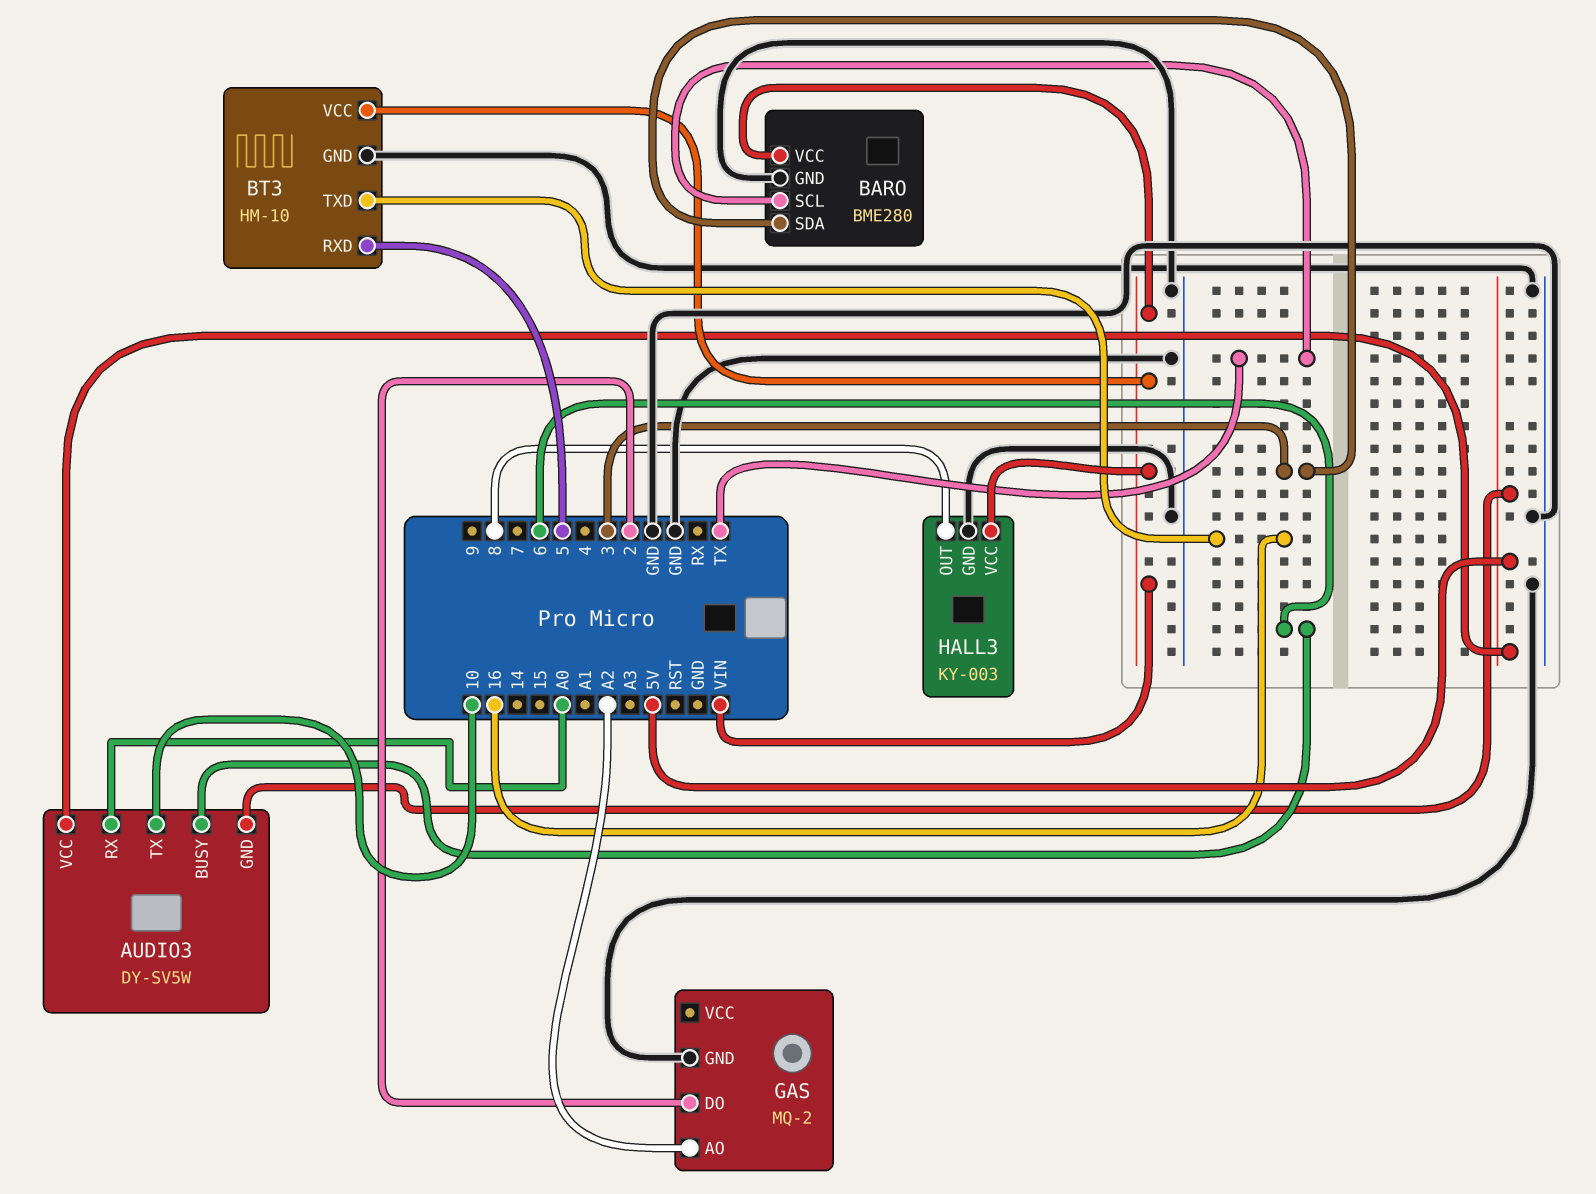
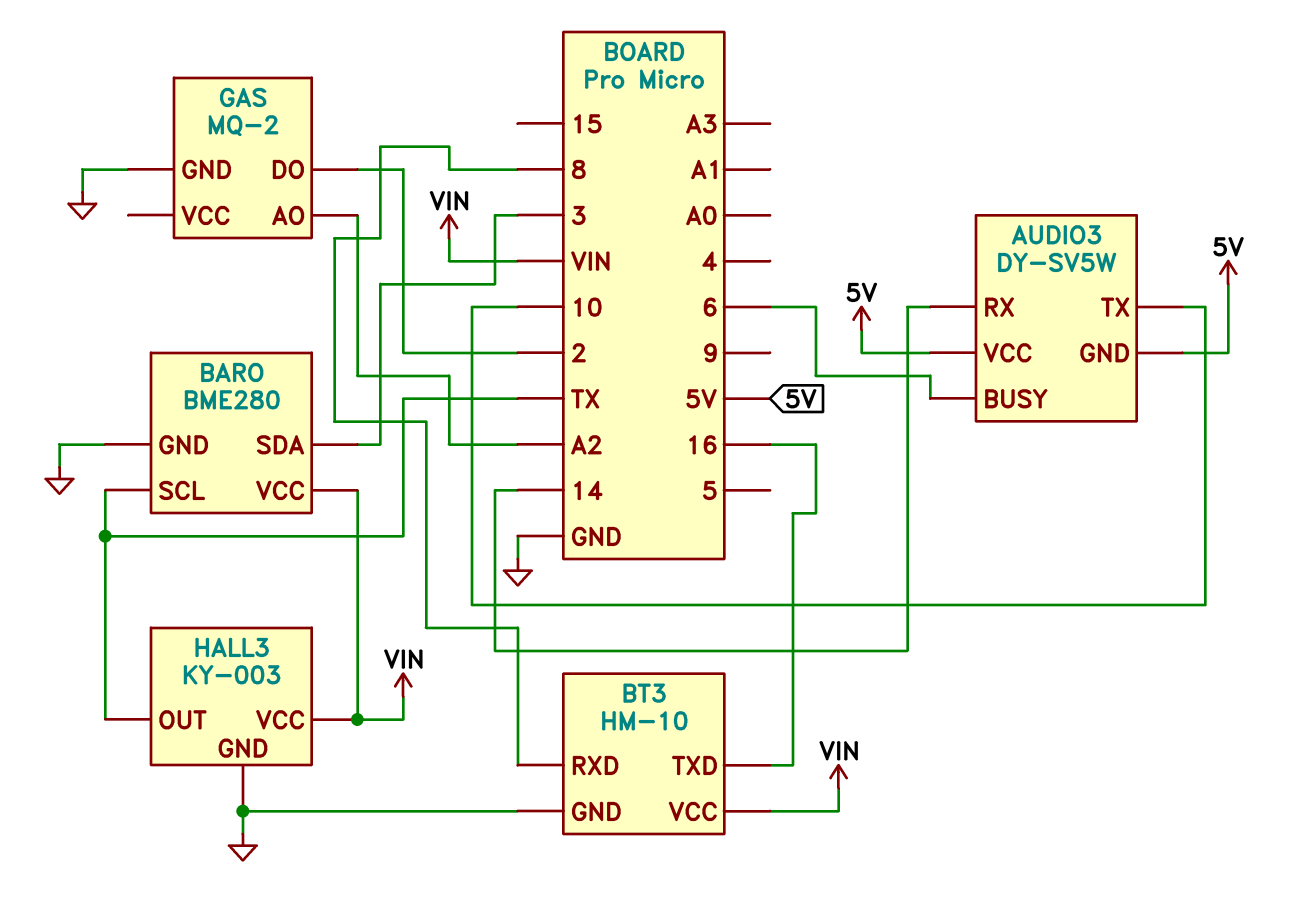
AUDIO3 pin RX: A0 -> 14
BT3 pin RXD: 5 -> 8
HALL3 pin OUT: 8 -> TX

